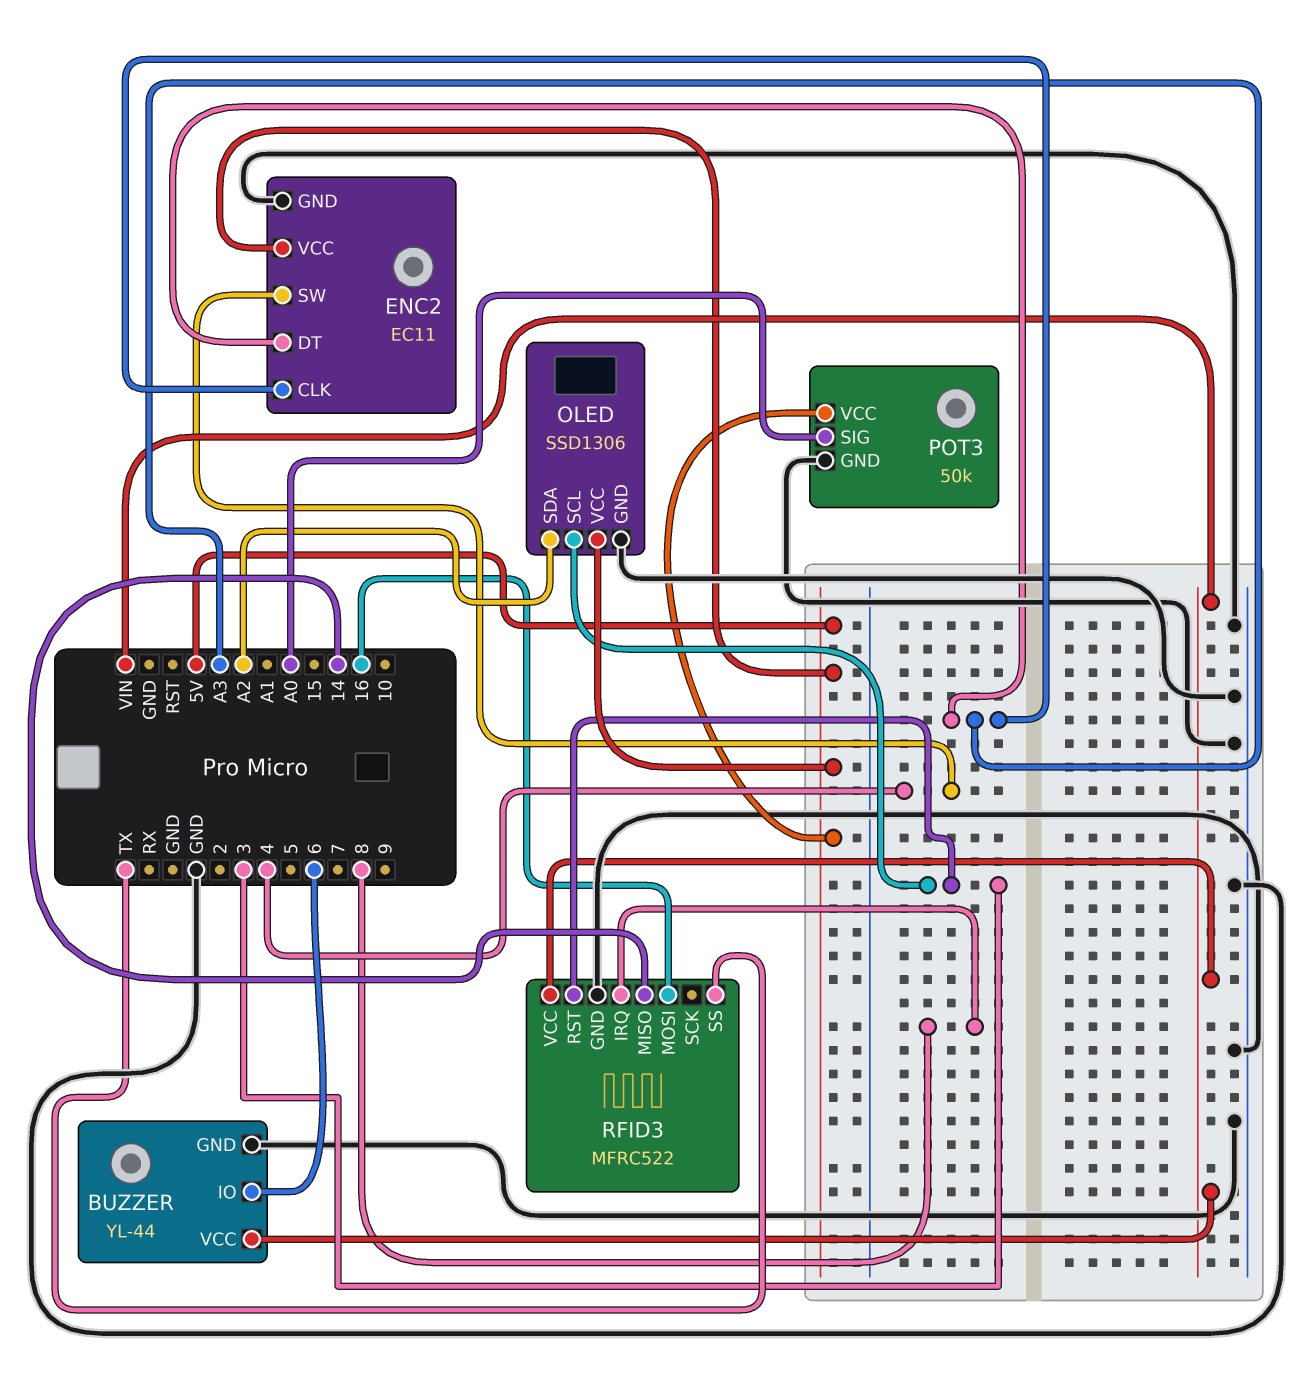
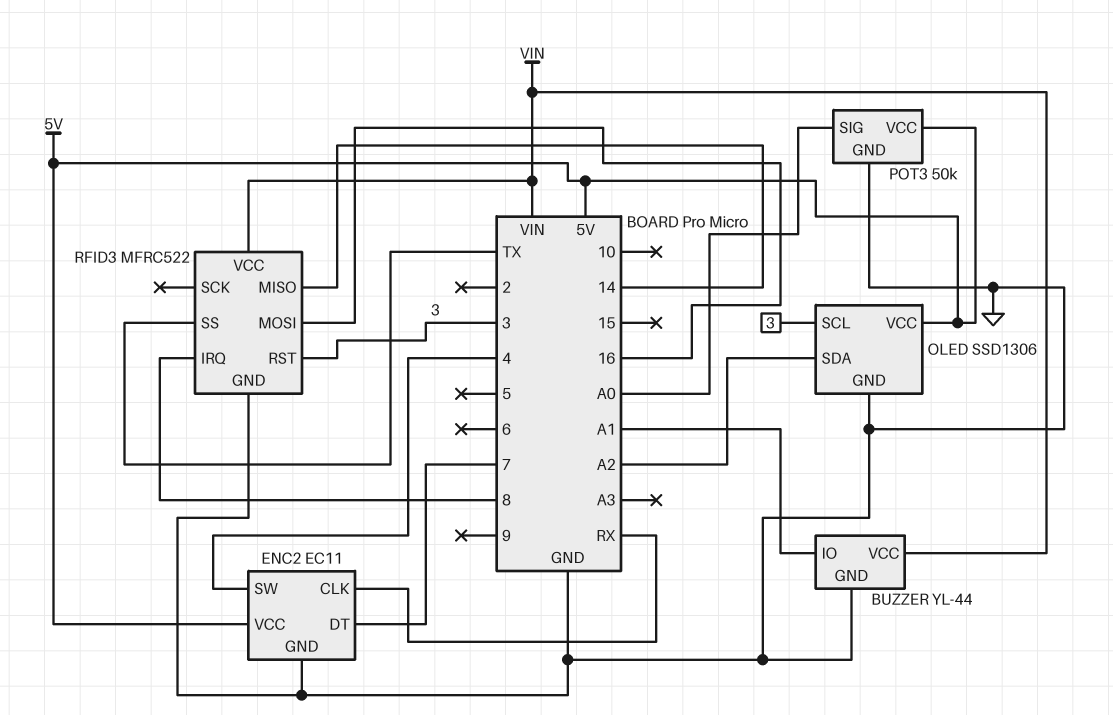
BUZZER pin IO: 6 -> A1
ENC2 pin CLK: A3 -> RX
ENC2 pin DT: A3 -> 7

